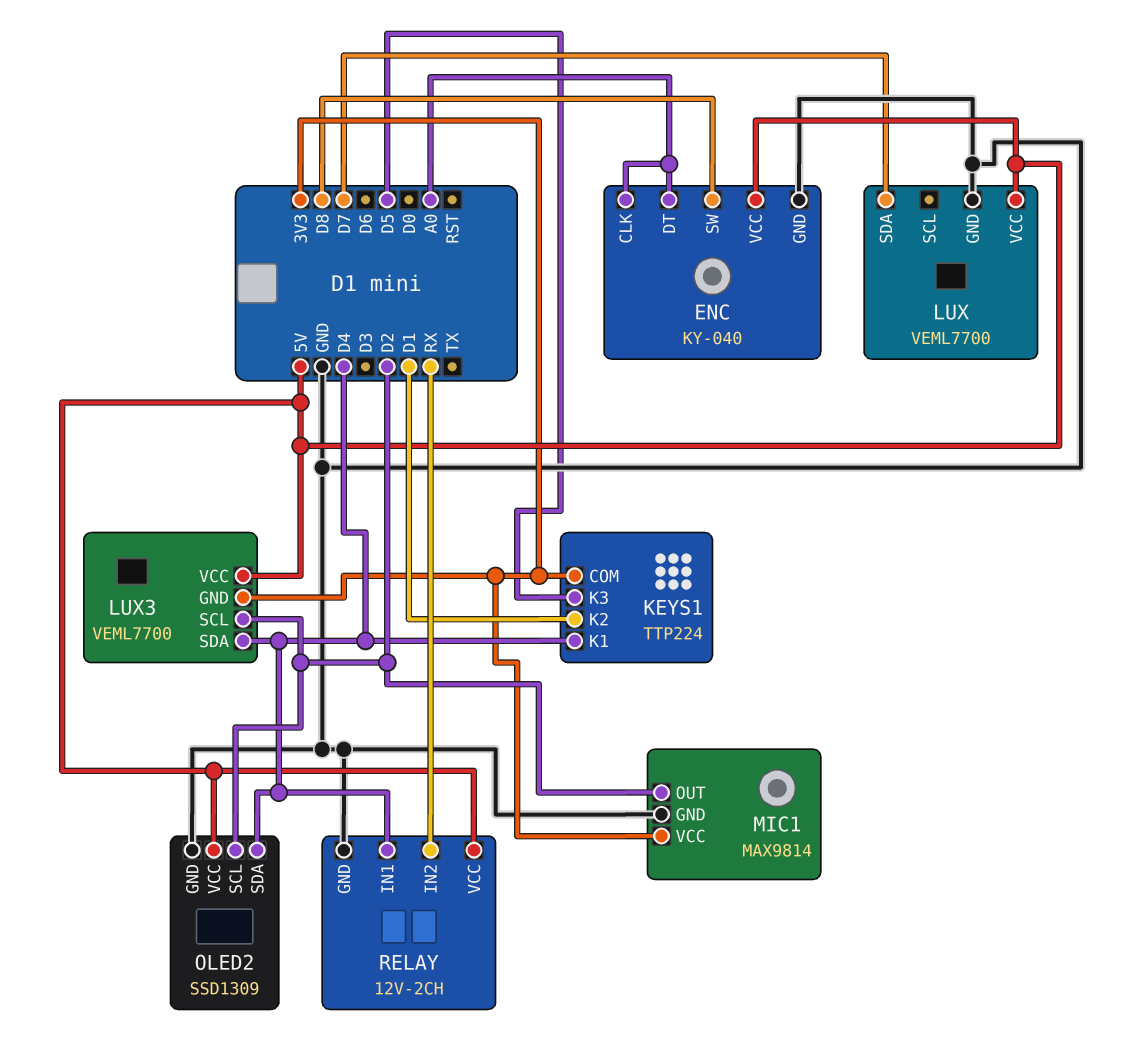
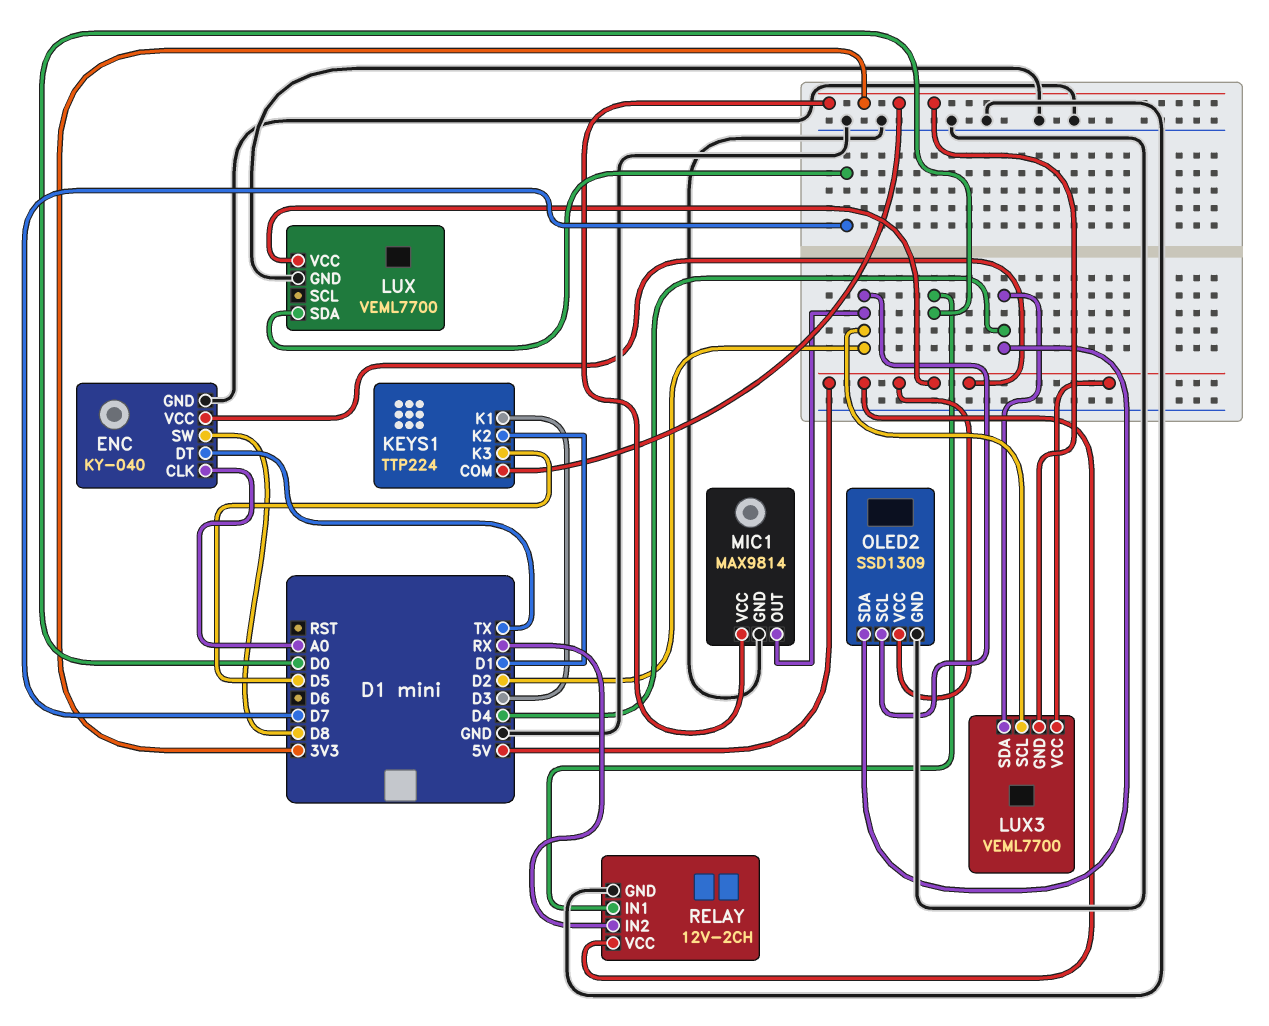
ENC pin DT: A0 -> TX
KEYS1 pin K1: D4 -> D3
RELAY pin IN1: D4 -> D0

